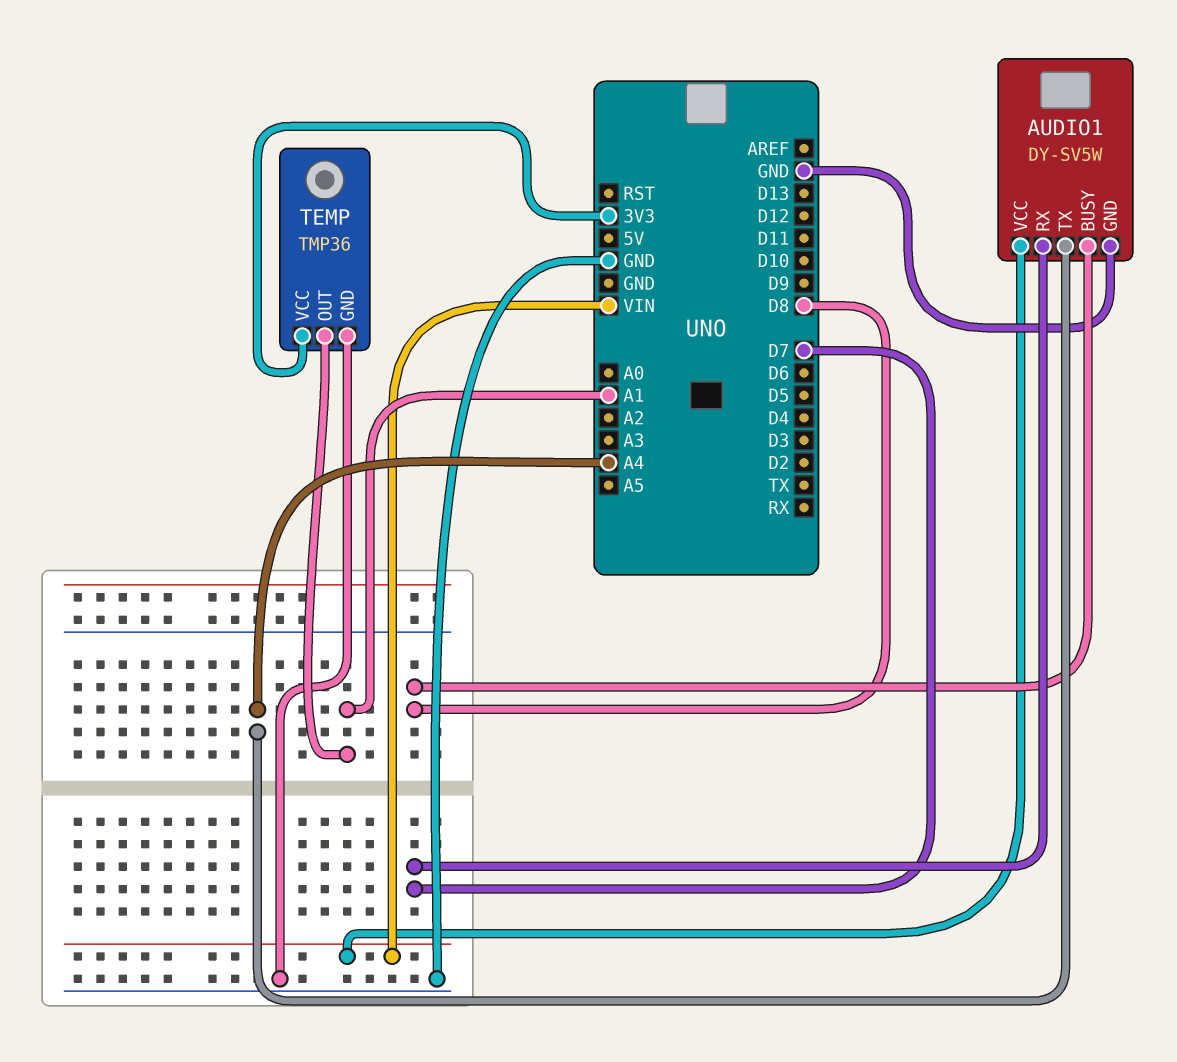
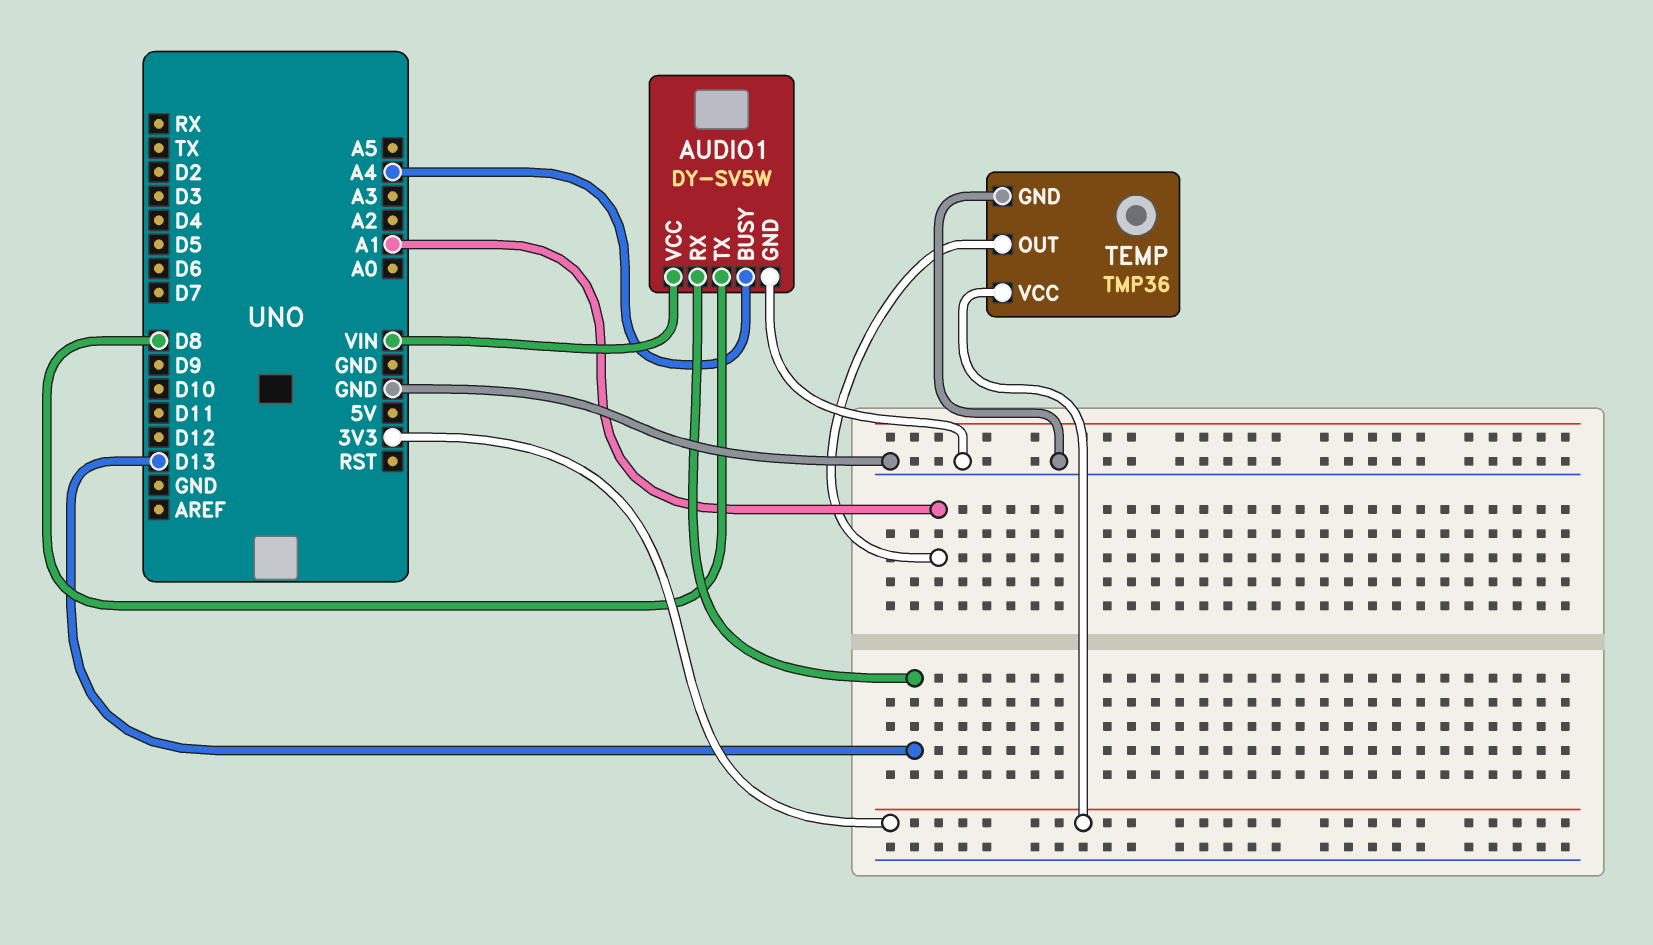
AUDIO1 pin BUSY: D8 -> A4
AUDIO1 pin RX: D7 -> D13
AUDIO1 pin TX: A4 -> D8

